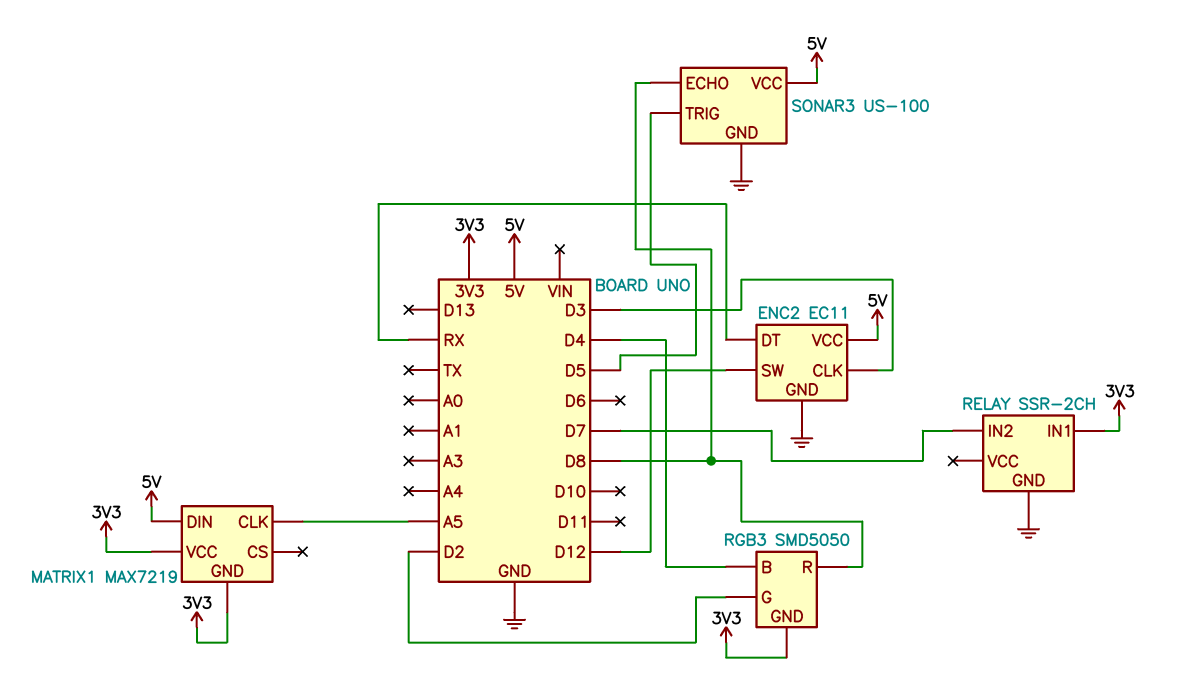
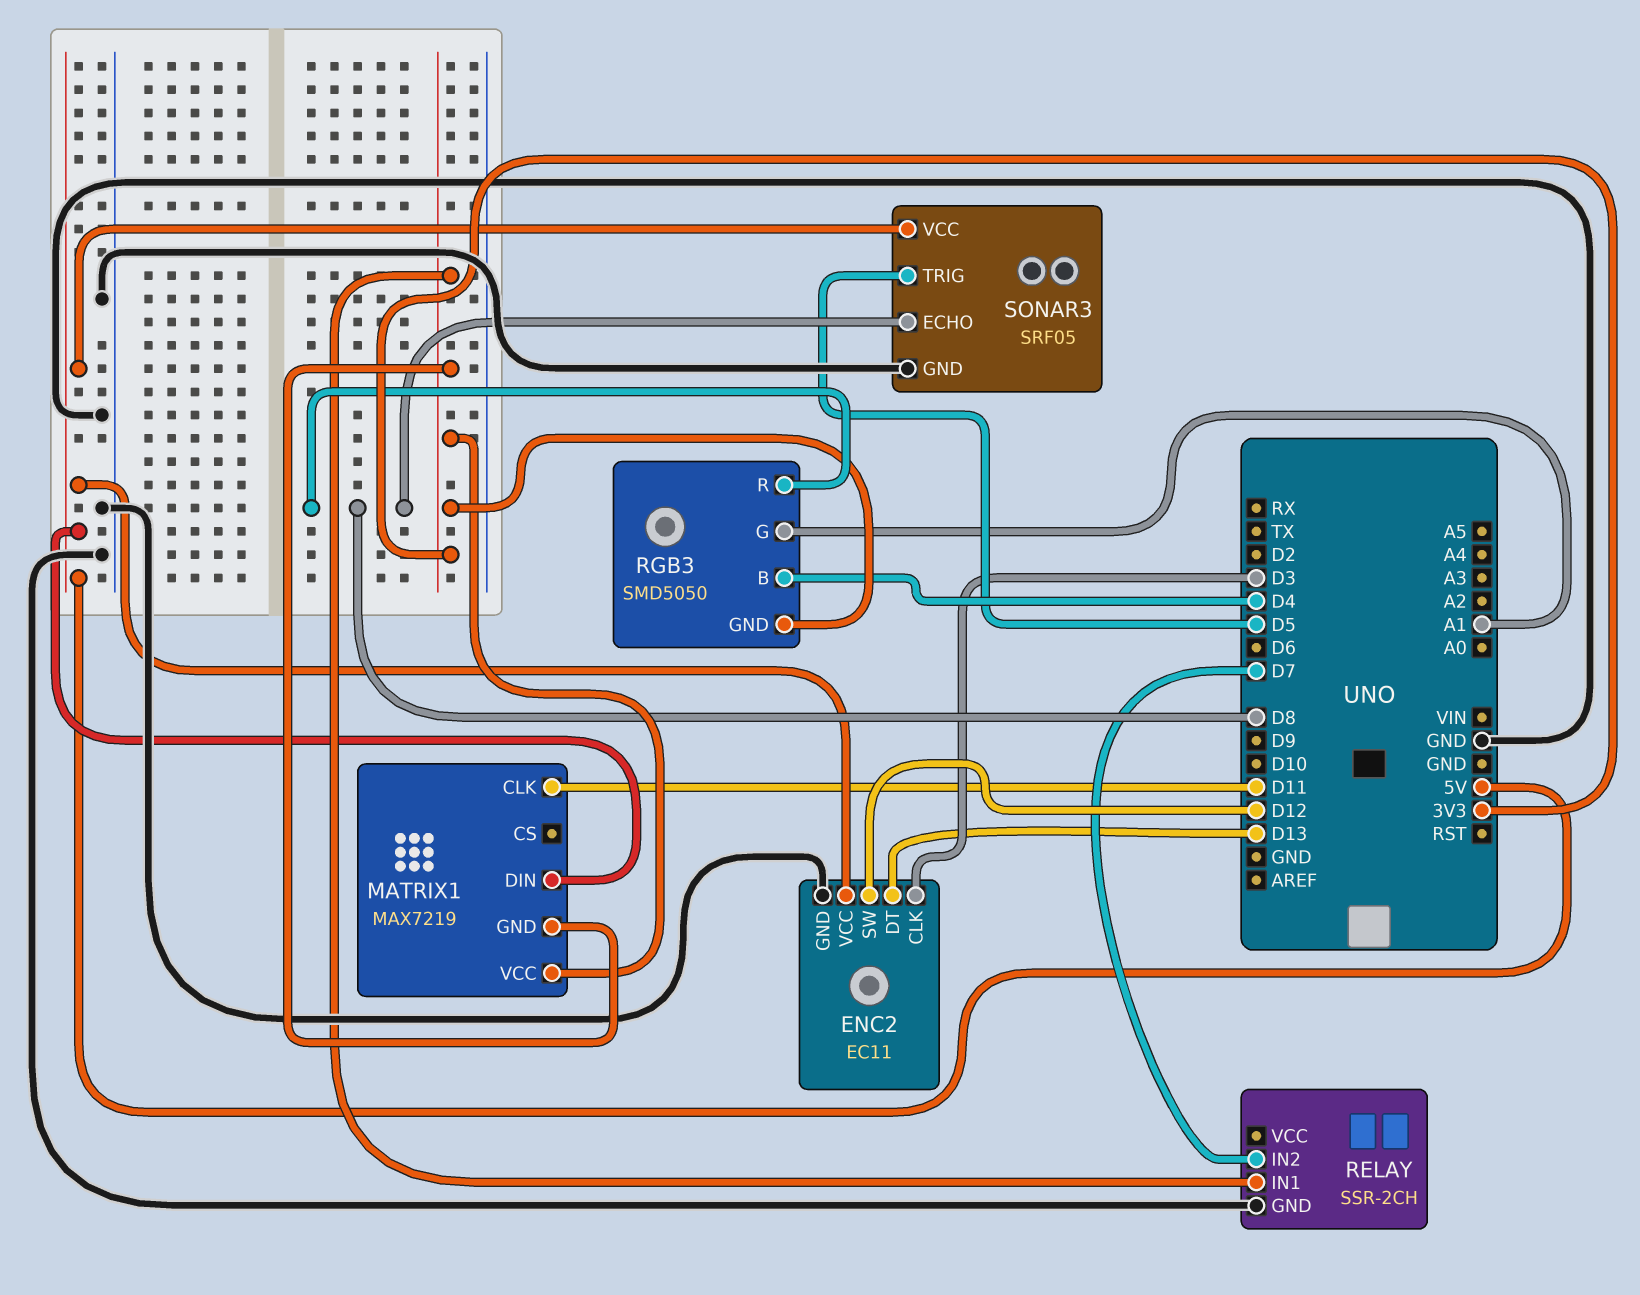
ENC2 pin DT: RX -> D13
MATRIX1 pin CLK: A5 -> D11
RGB3 pin G: D2 -> A1
SONAR3: US-100 -> SRF05

